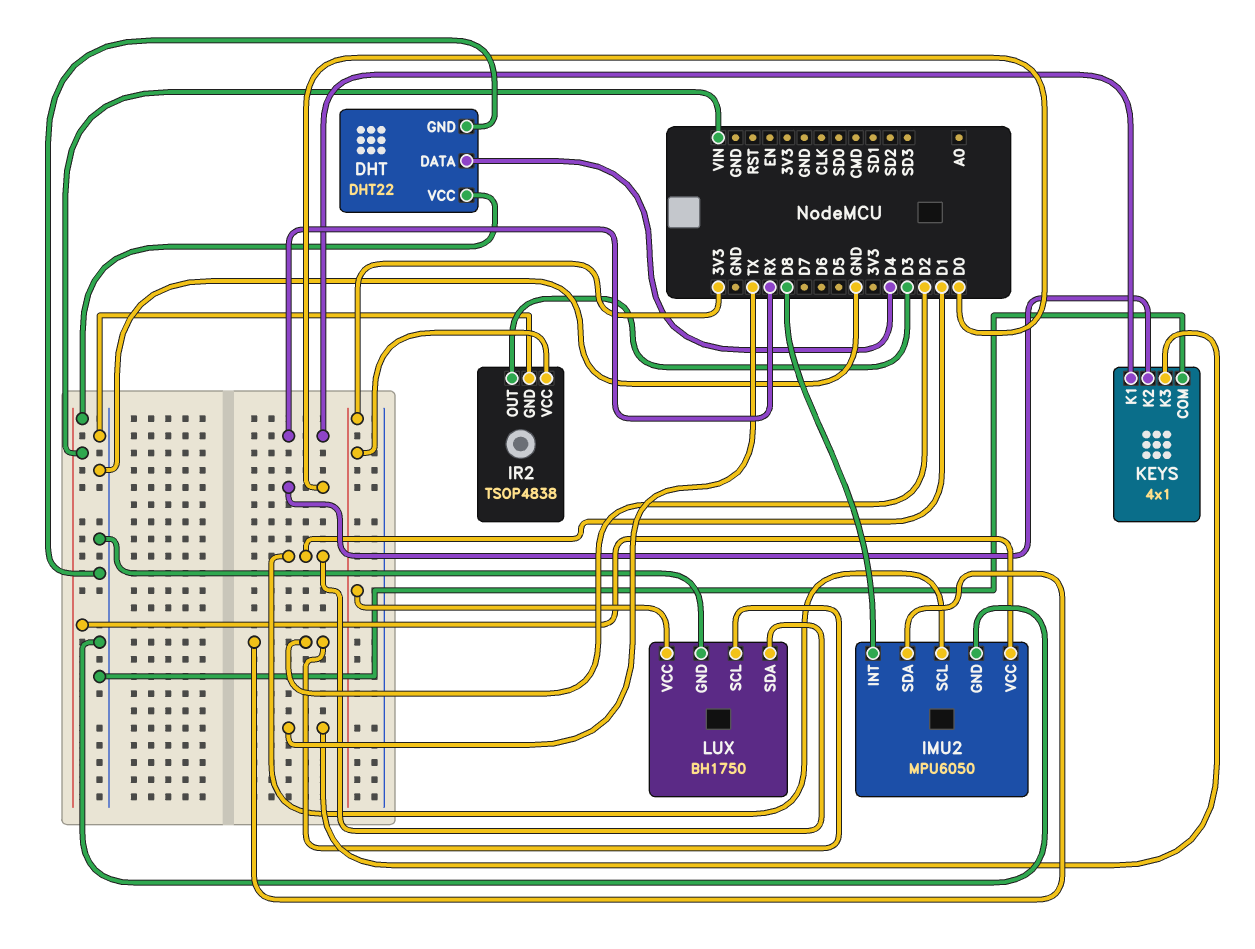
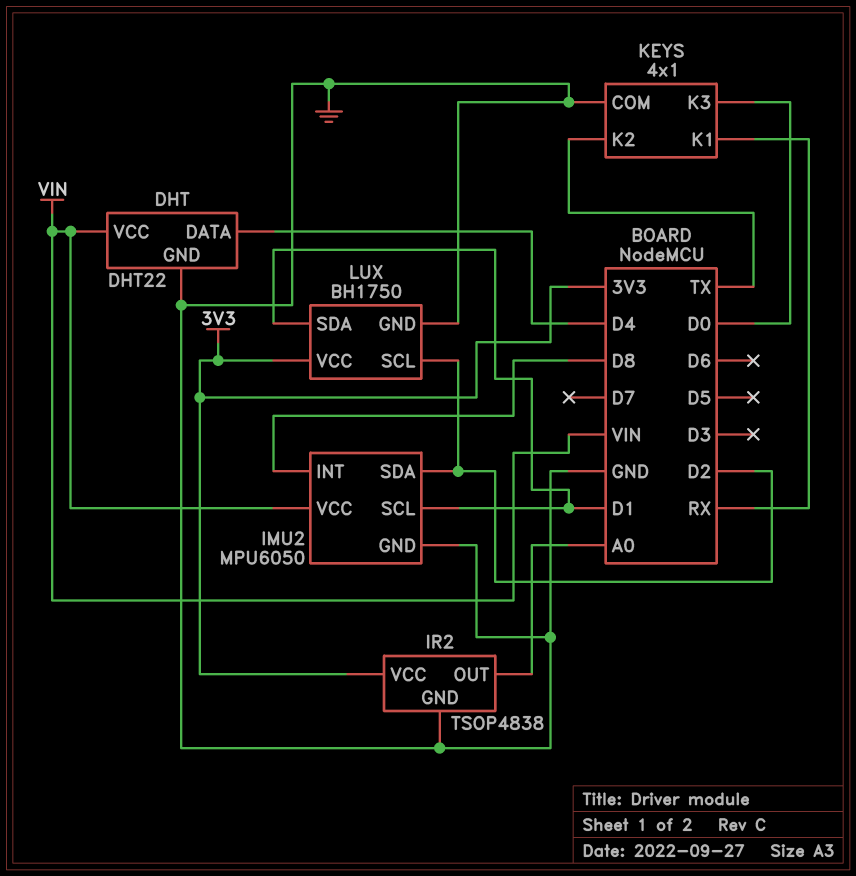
IR2 pin OUT: D3 -> A0
KEYS pin K2: D0 -> TX
KEYS pin K3: TX -> D0

